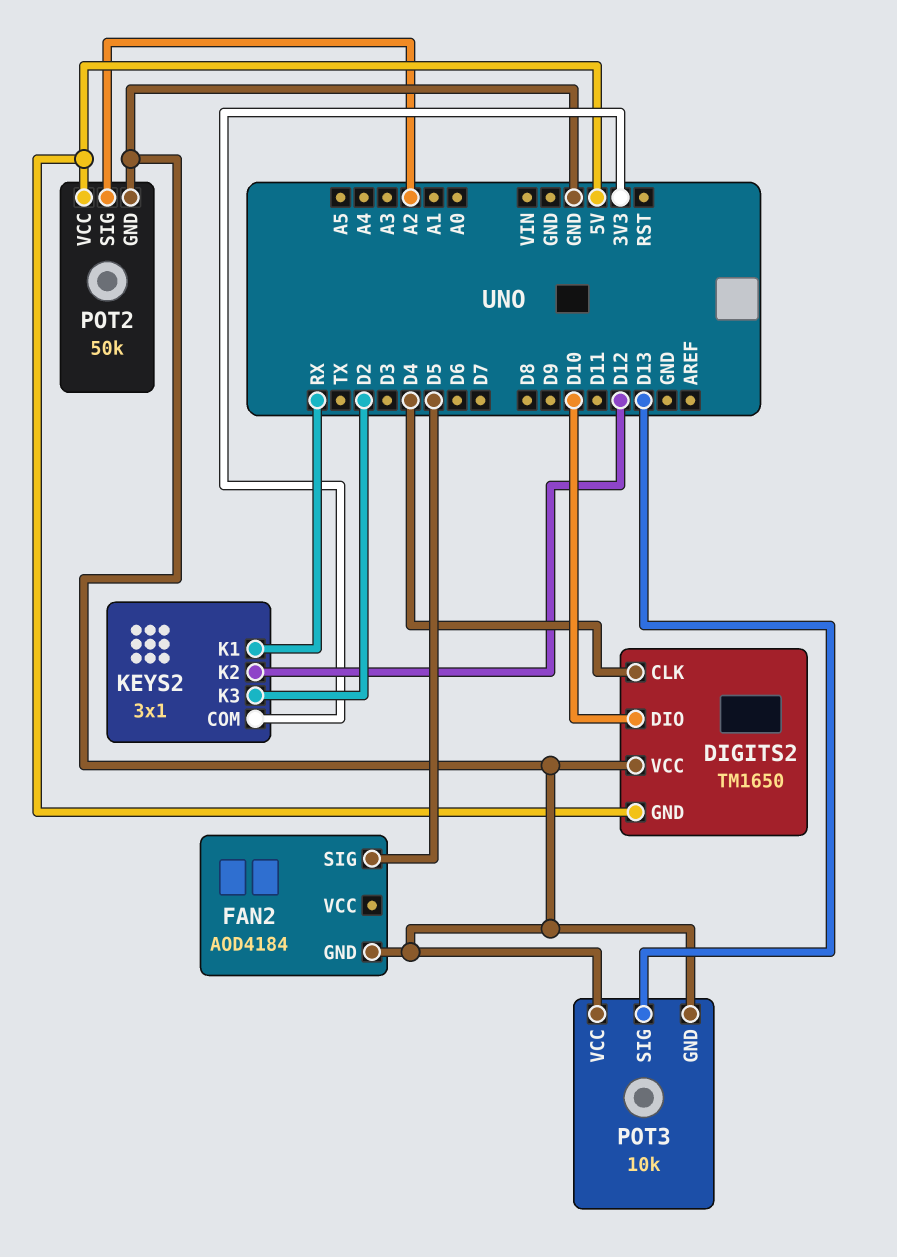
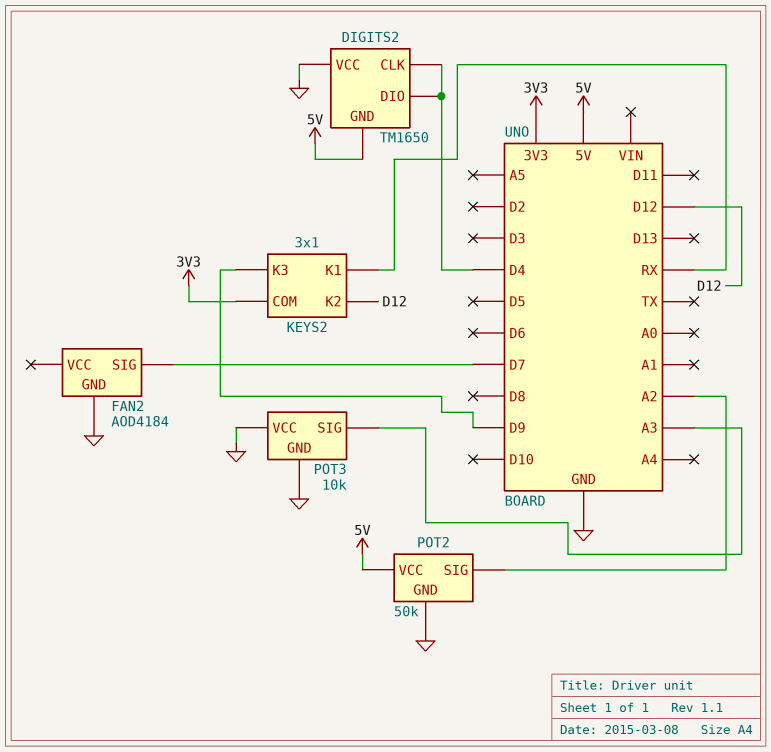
DIGITS2 pin DIO: D10 -> D4
FAN2 pin SIG: D5 -> D7
KEYS2 pin K3: D2 -> D9
POT3 pin SIG: D13 -> A3

